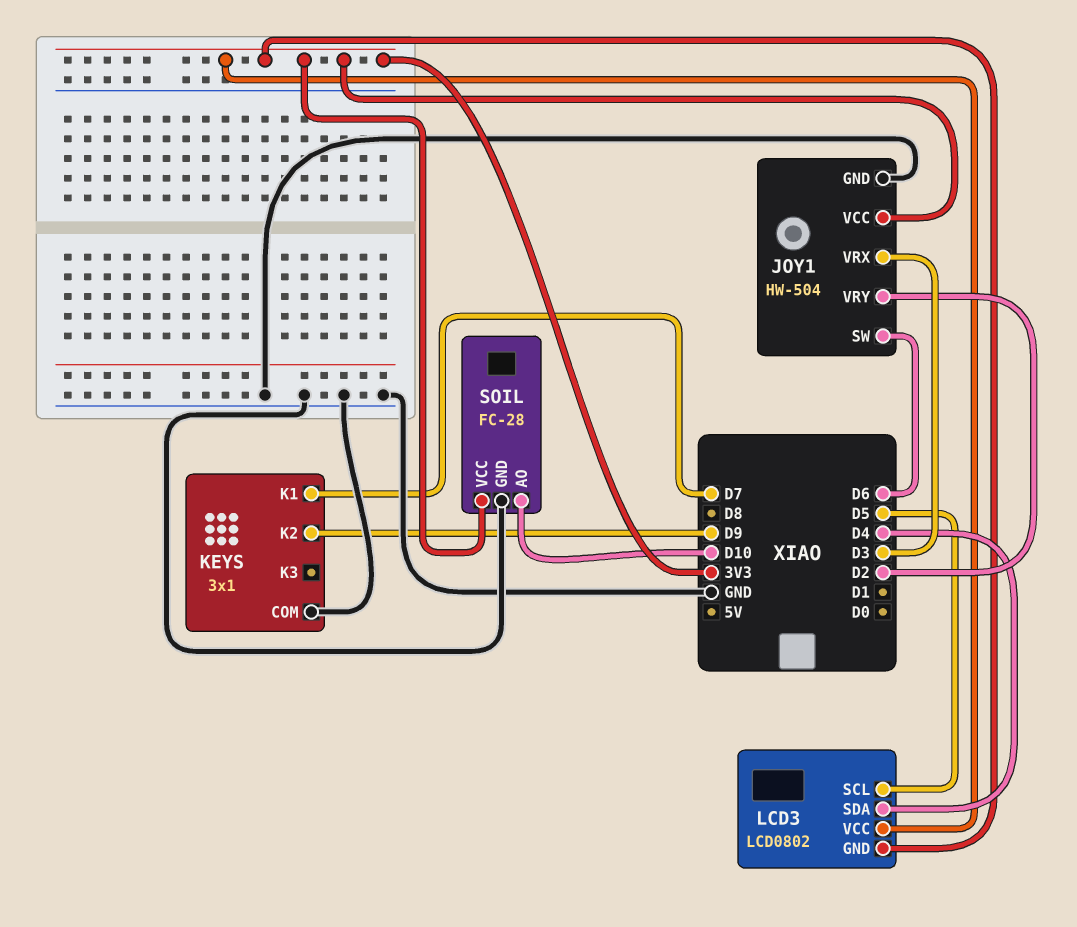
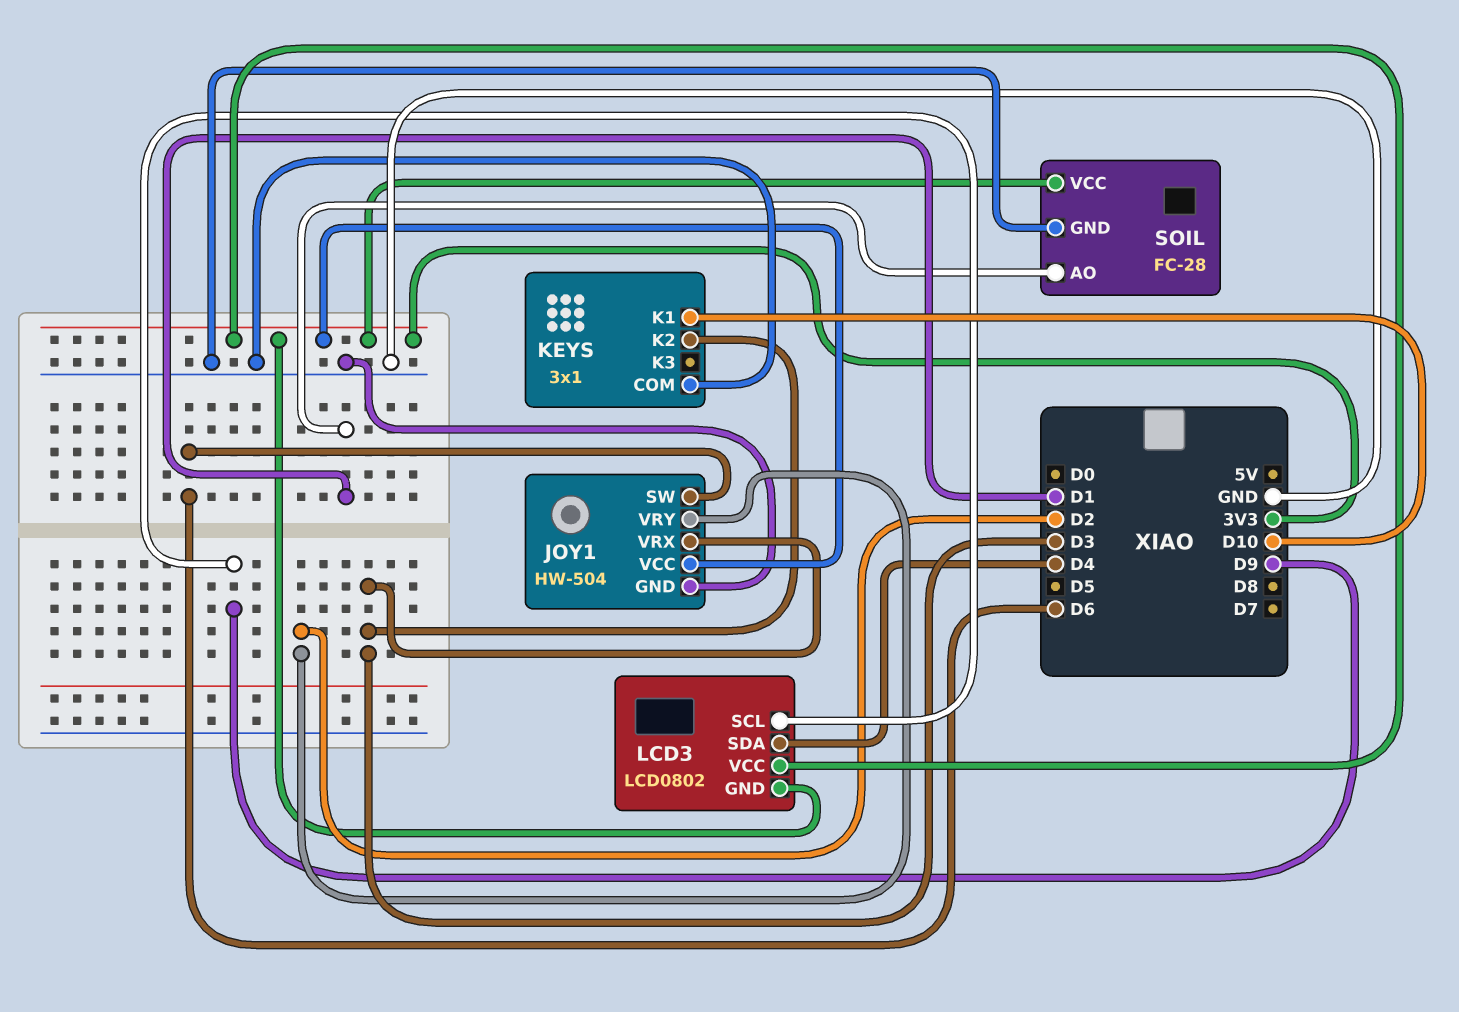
KEYS pin K1: D7 -> D10
KEYS pin K2: D9 -> D3
LCD3 pin SCL: D5 -> D9
SOIL pin AO: D10 -> D1

